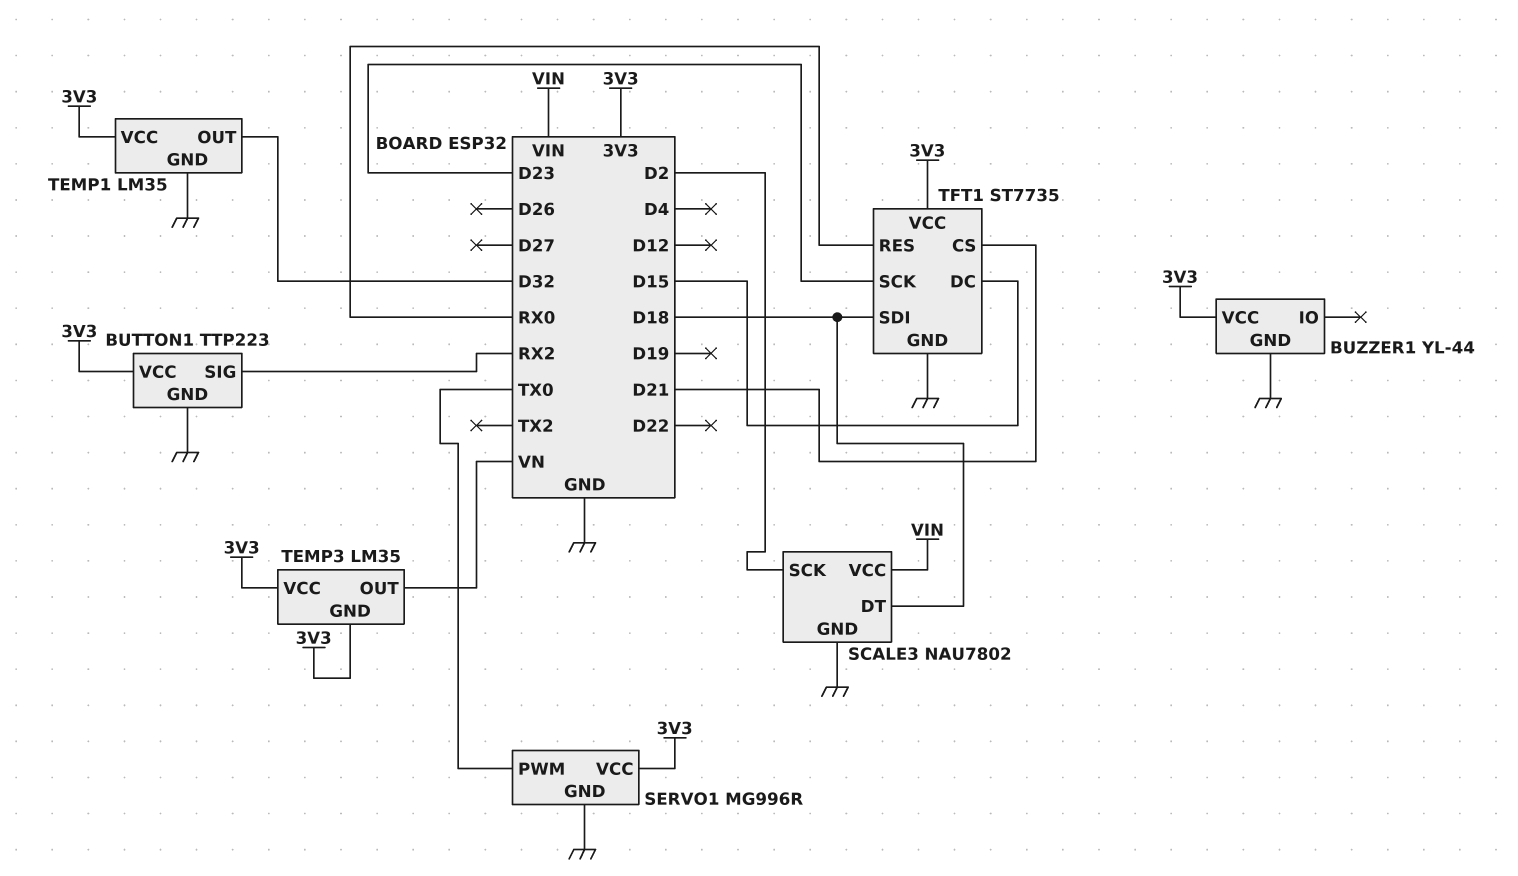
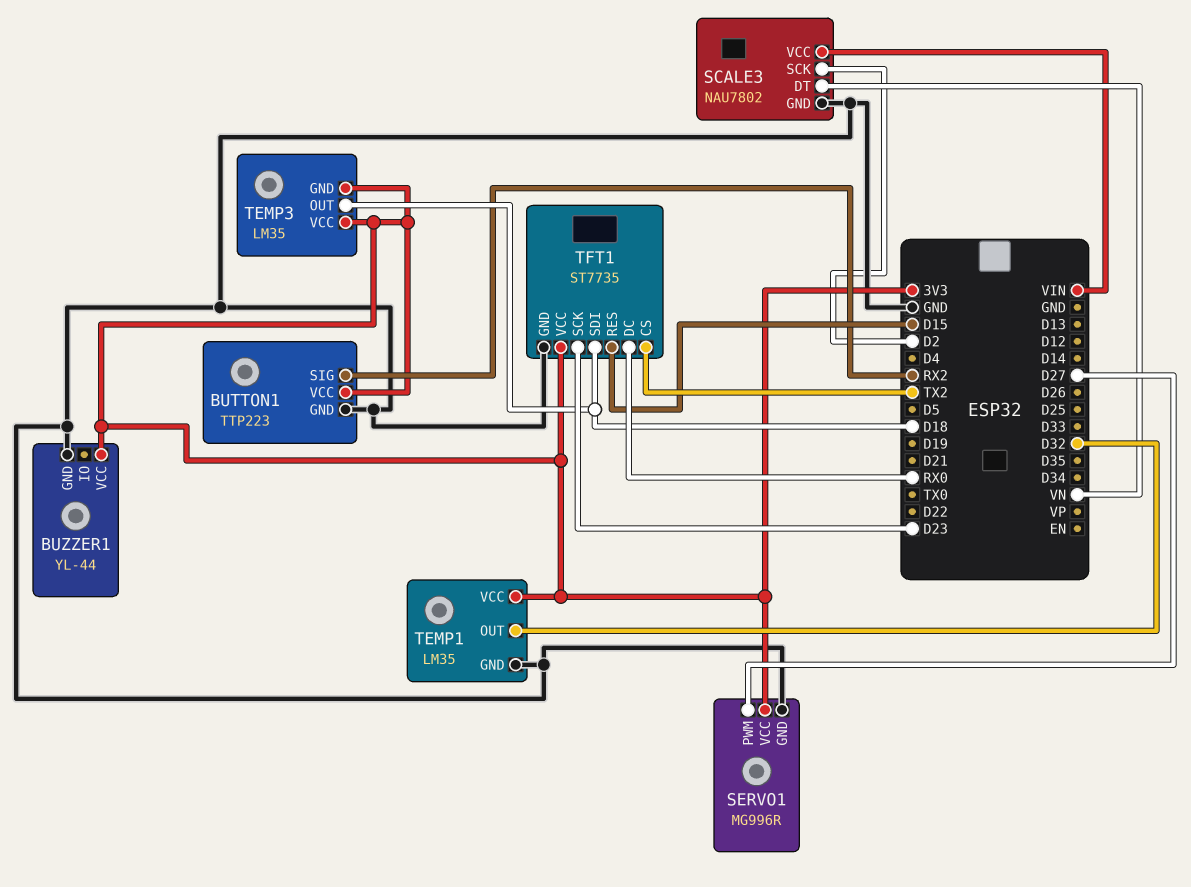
SCALE3 pin DT: D18 -> VN
SERVO1 pin PWM: TX0 -> D27
TEMP3 pin OUT: VN -> D18
TFT1 pin CS: D21 -> TX2
TFT1 pin DC: D15 -> RX0
TFT1 pin RES: RX0 -> D15

